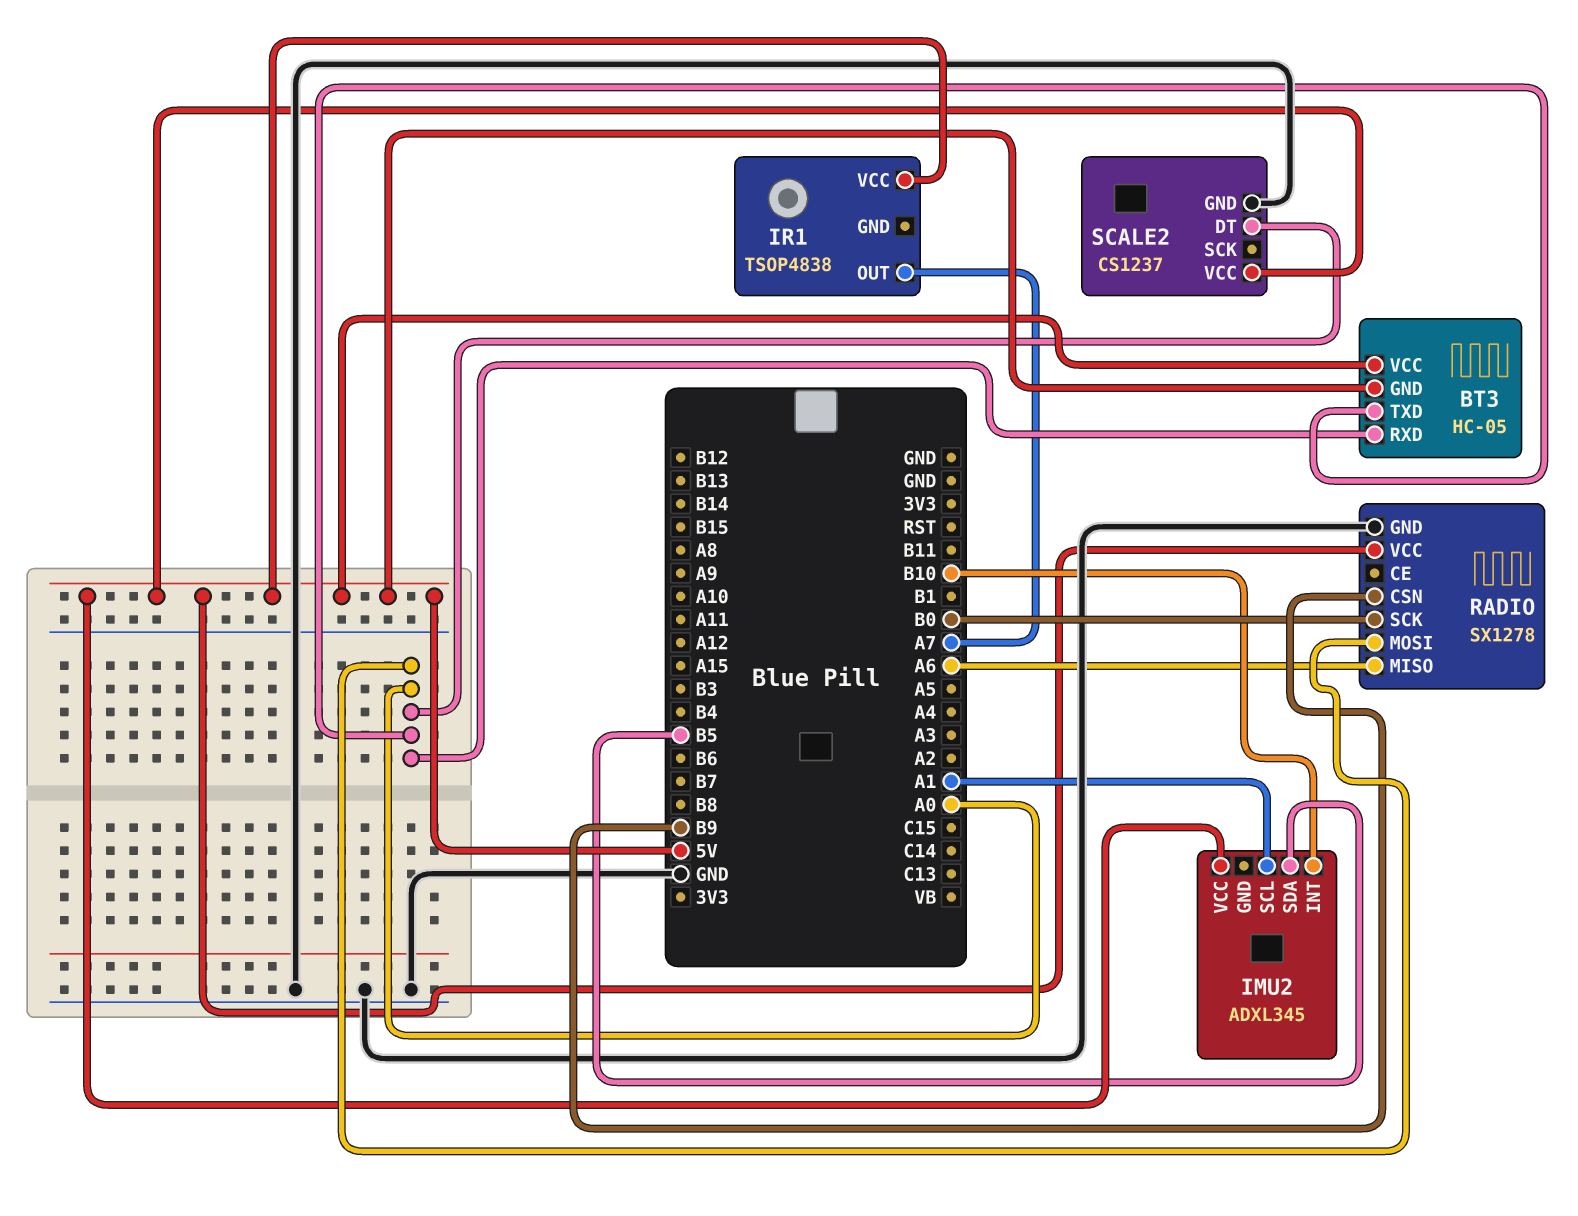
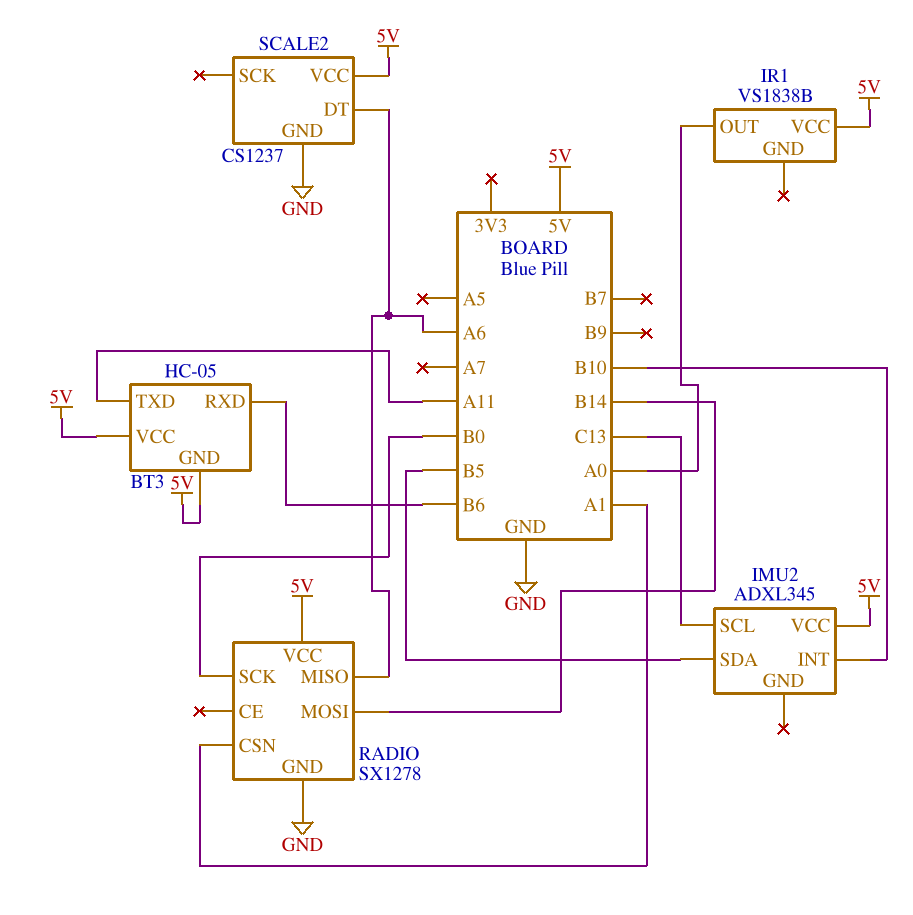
BT3 pin RXD: A0 -> B6
BT3 pin TXD: A0 -> A11
IMU2 pin SCL: A1 -> C13
IR1: TSOP4838 -> VS1838B
IR1 pin OUT: A7 -> A0
RADIO pin CSN: B9 -> A1
RADIO pin MOSI: A0 -> B14
SCALE2 pin DT: A0 -> A6

